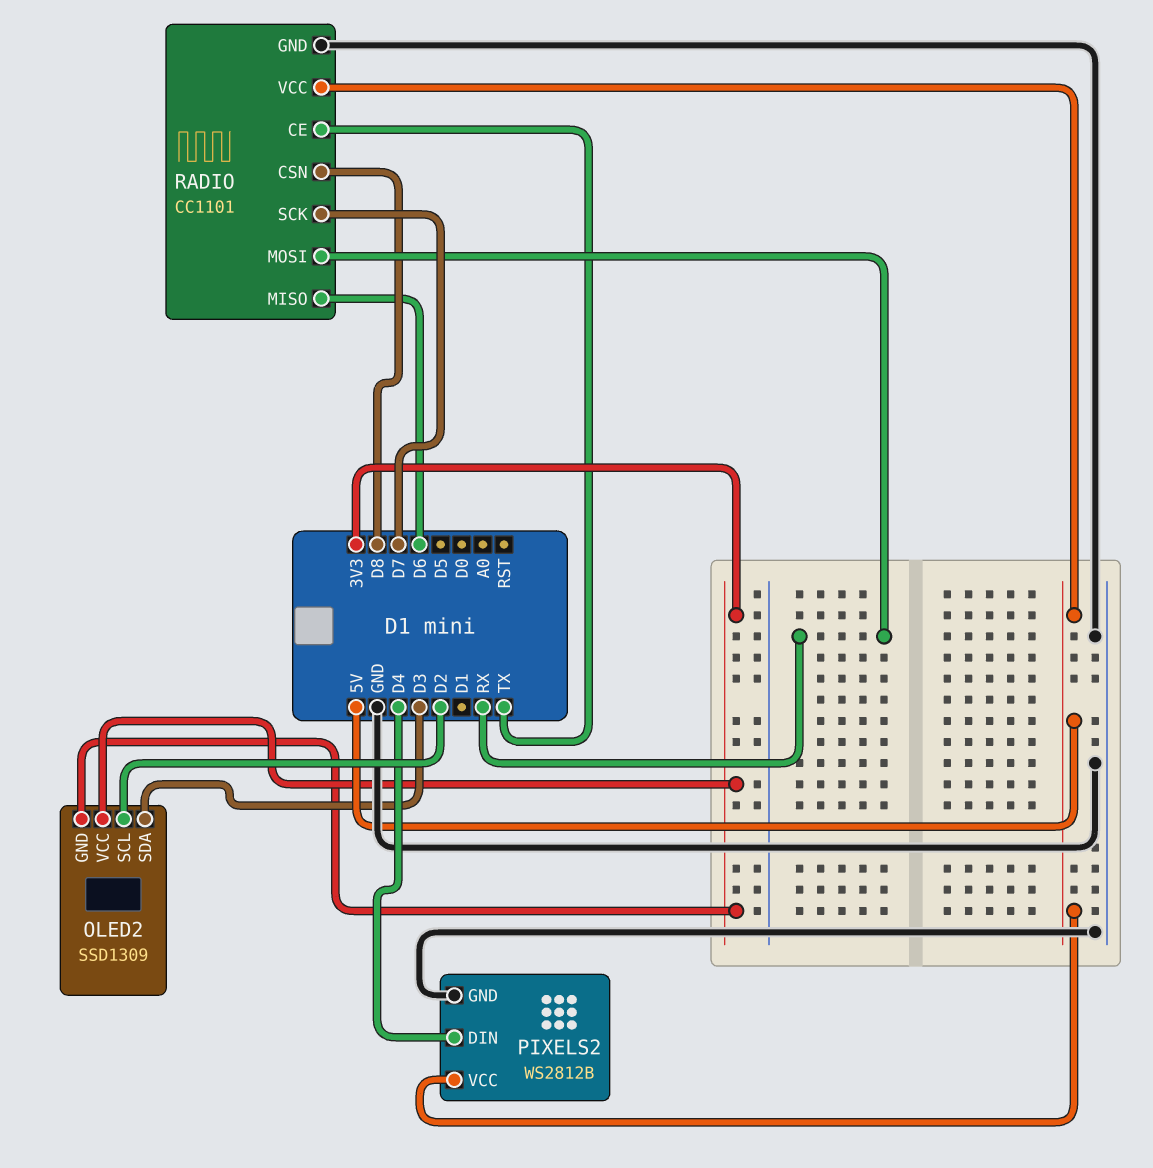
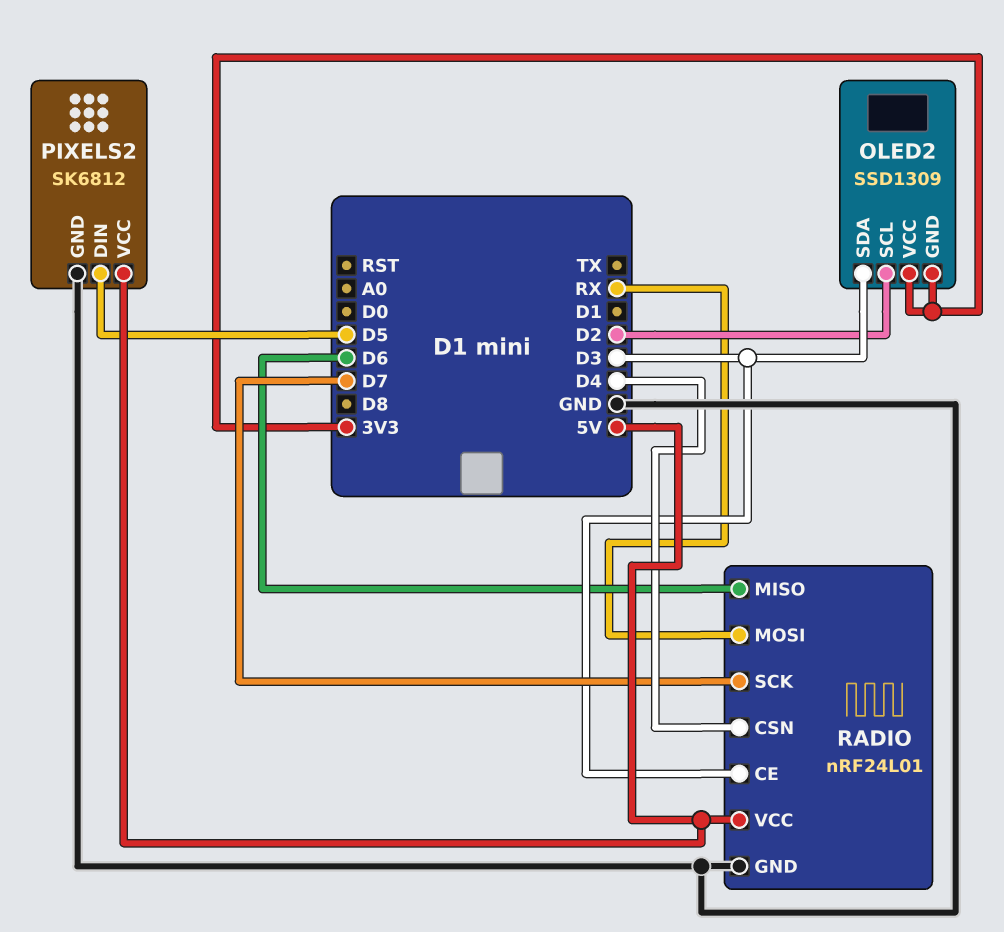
PIXELS2: WS2812B -> SK6812
PIXELS2 pin DIN: D4 -> D5
RADIO: CC1101 -> nRF24L01
RADIO pin CE: TX -> D3
RADIO pin CSN: D8 -> D4

